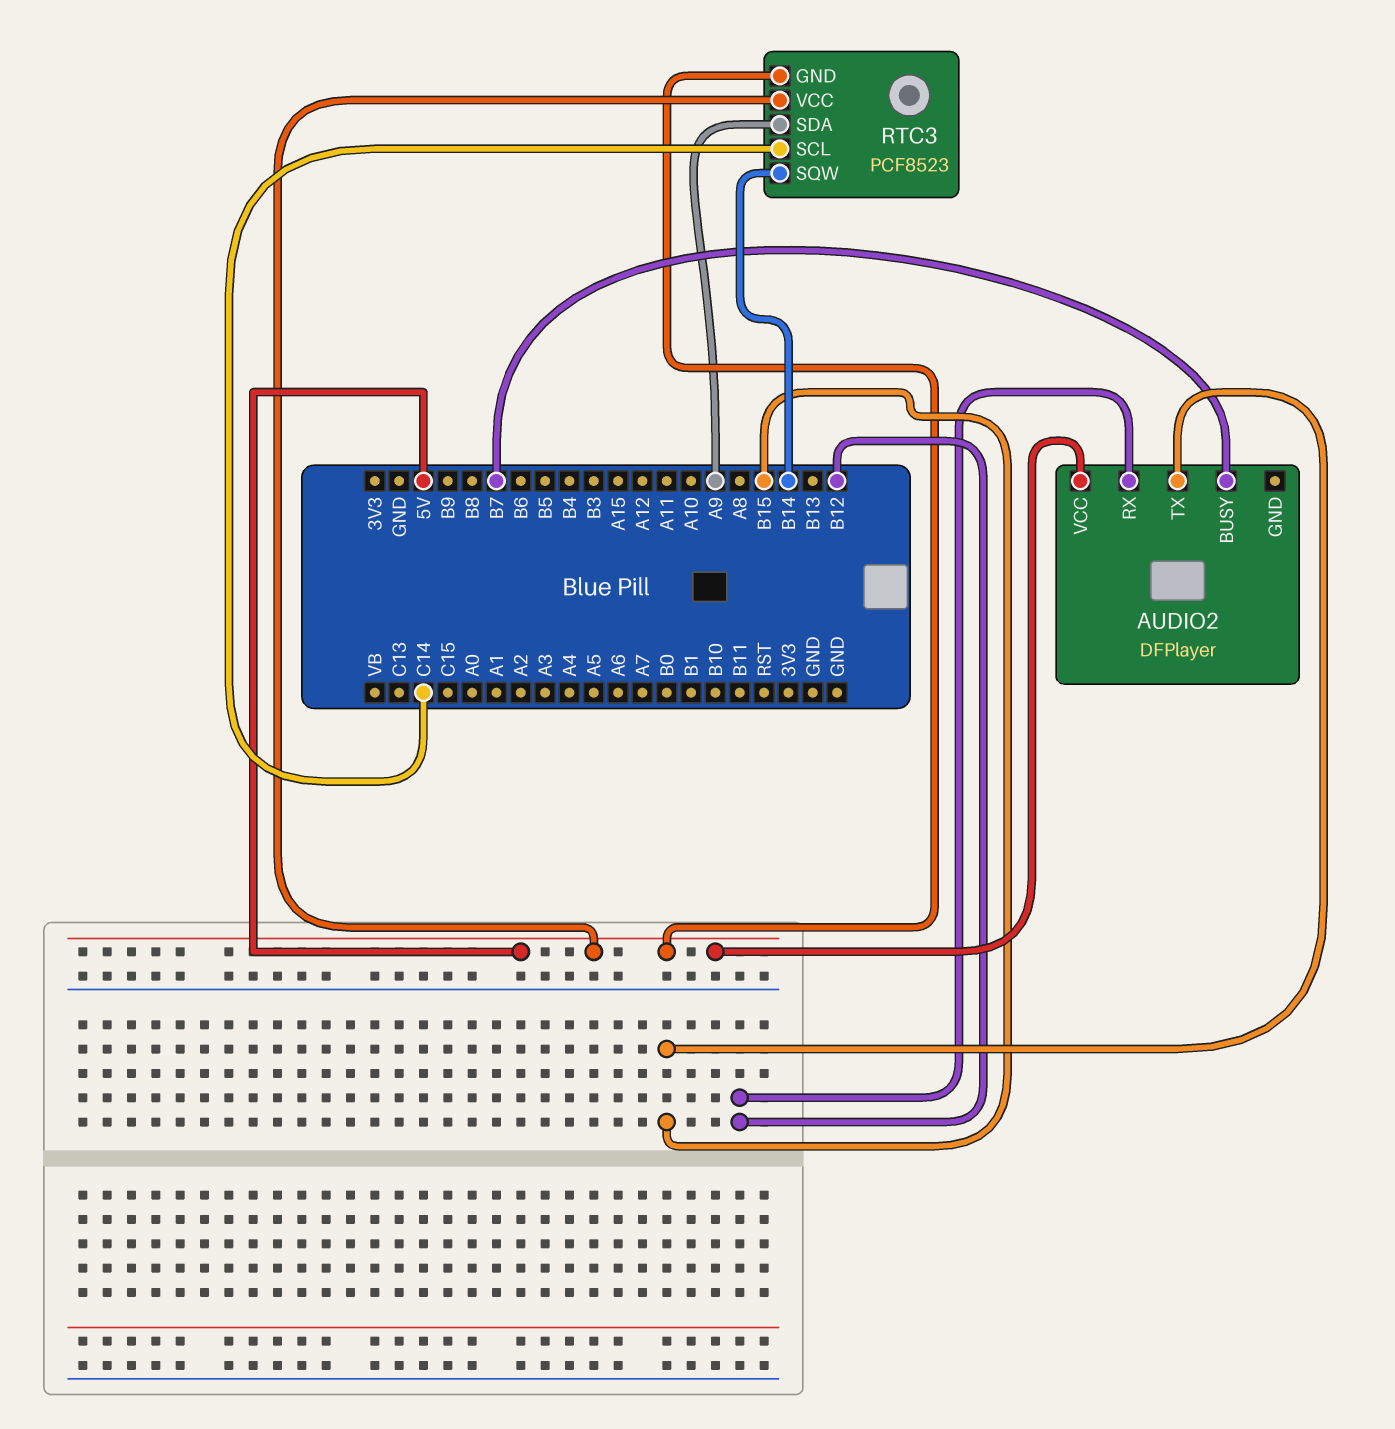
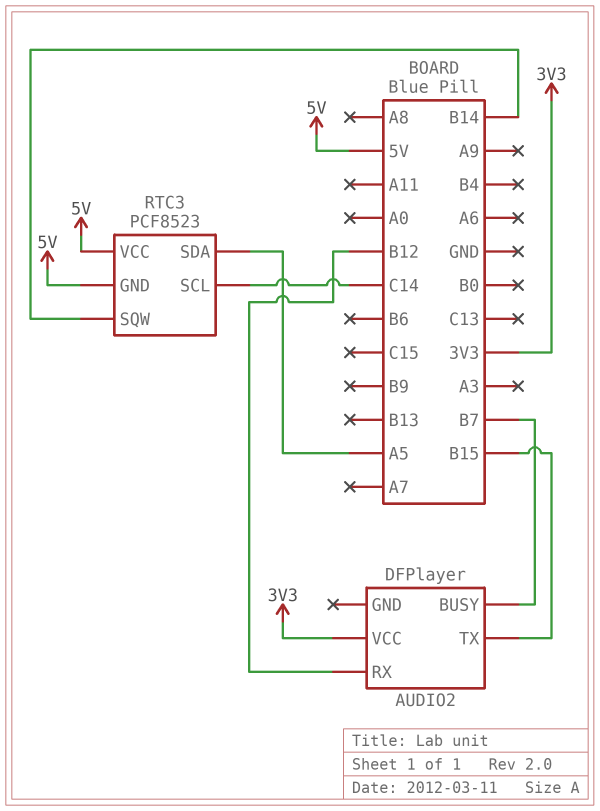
AUDIO2 pin VCC: 5V -> 3V3
RTC3 pin SDA: A9 -> A5

